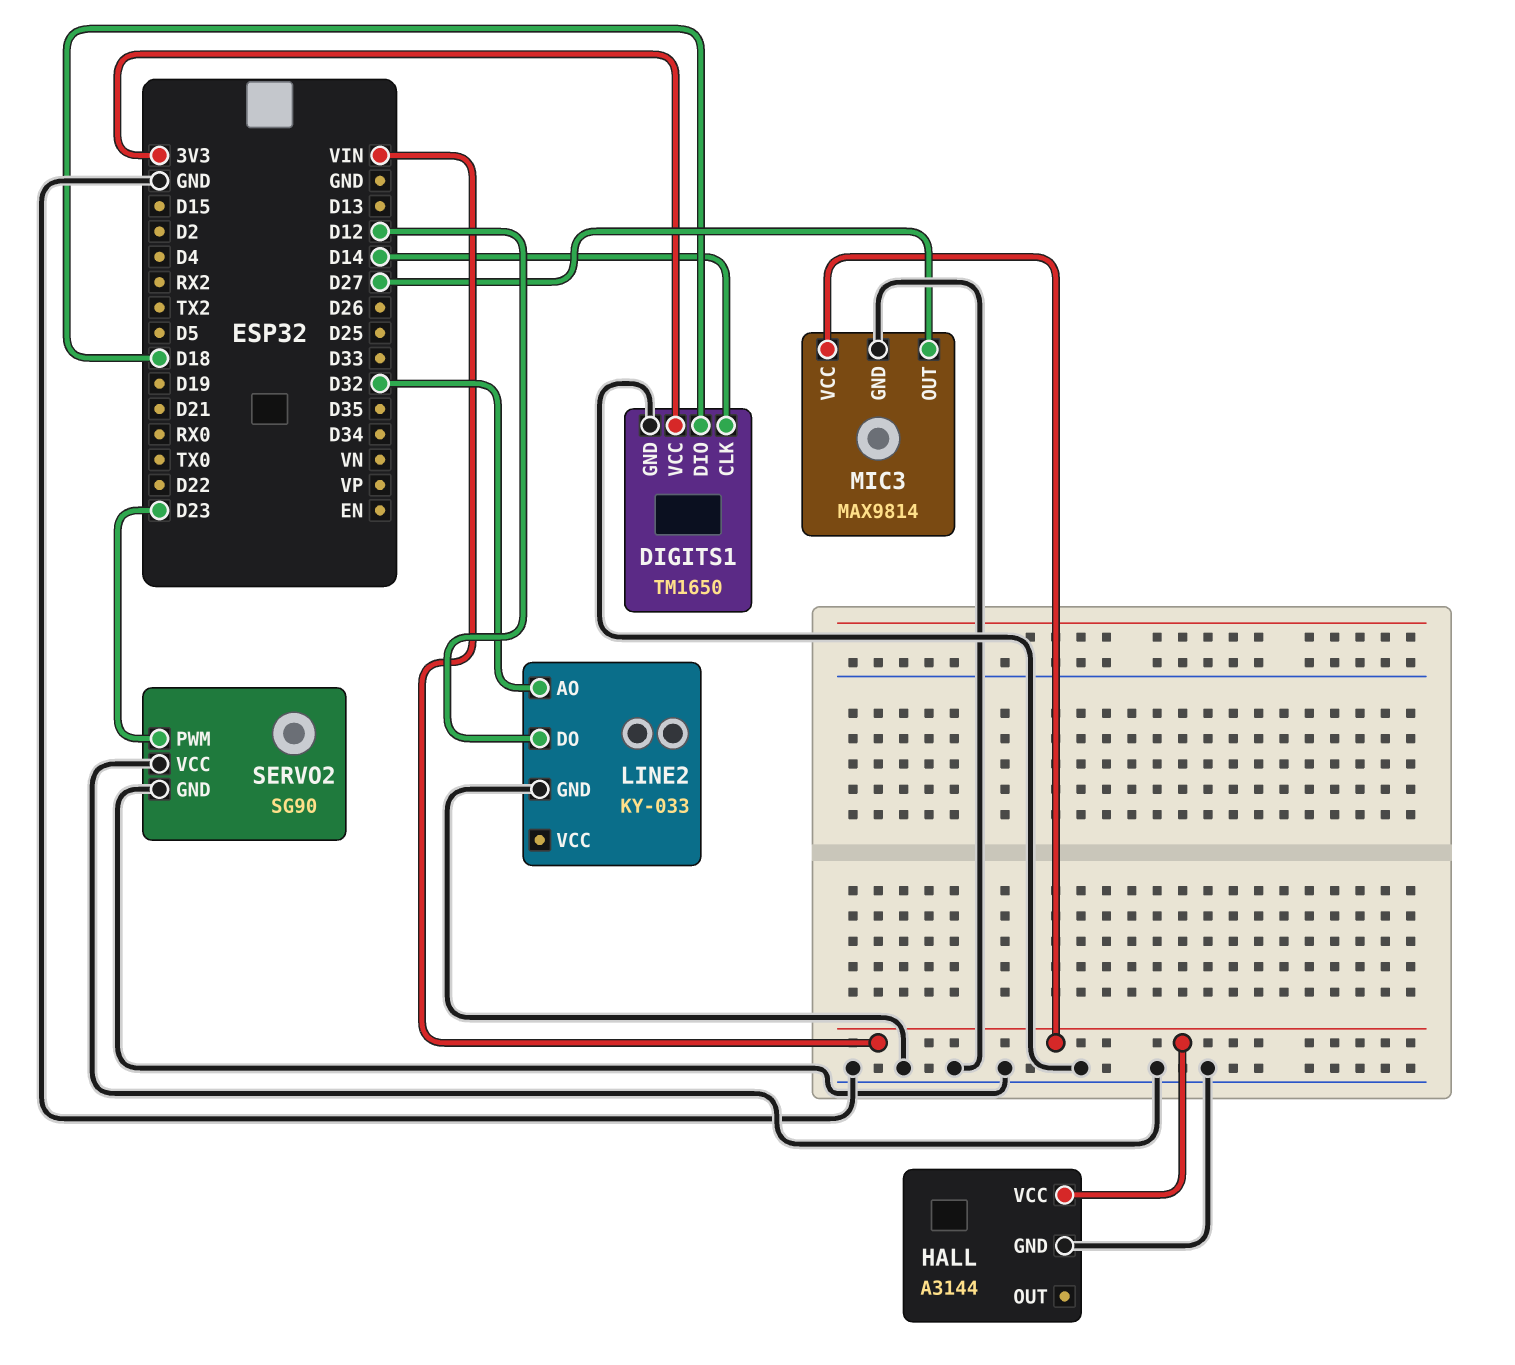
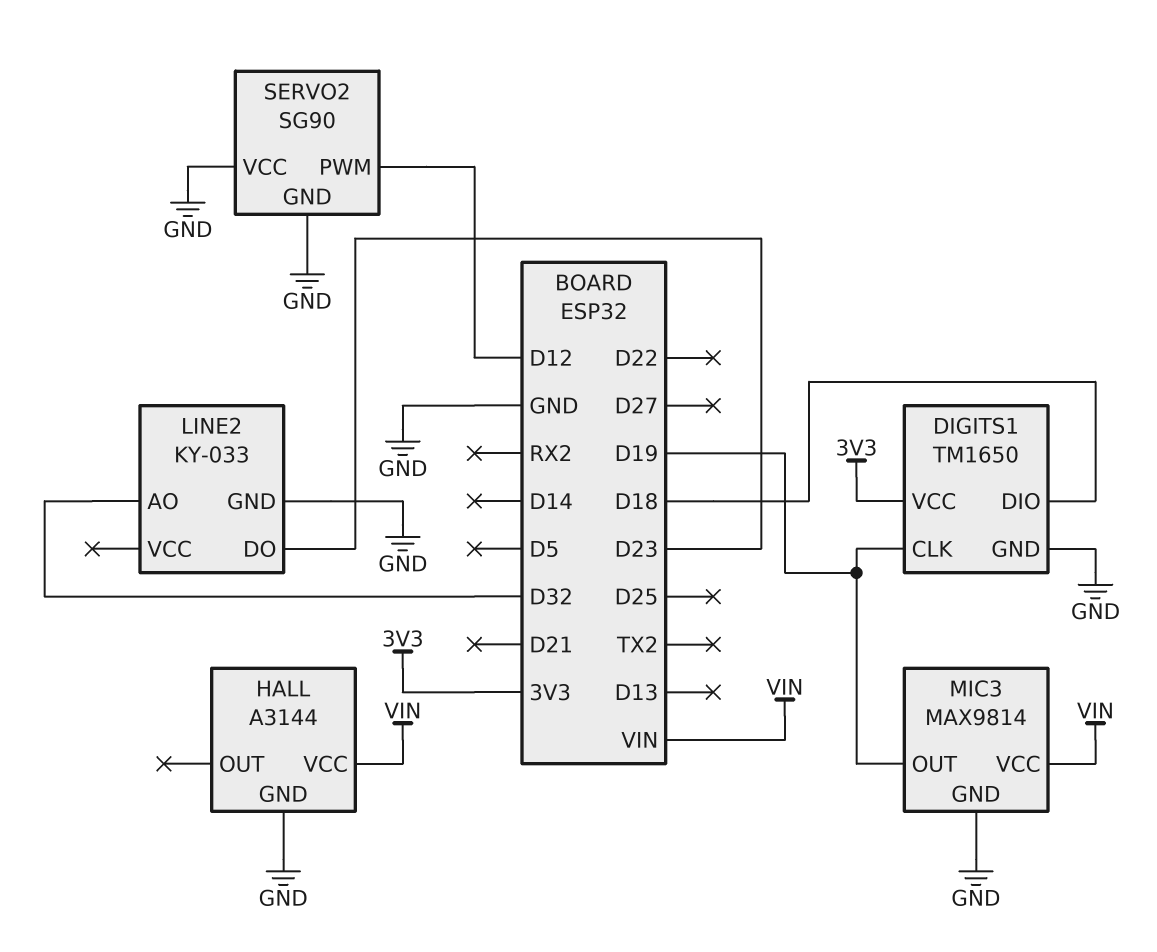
DIGITS1 pin CLK: D14 -> D19
LINE2 pin DO: D12 -> D23
MIC3 pin OUT: D27 -> D19
SERVO2 pin PWM: D23 -> D12

